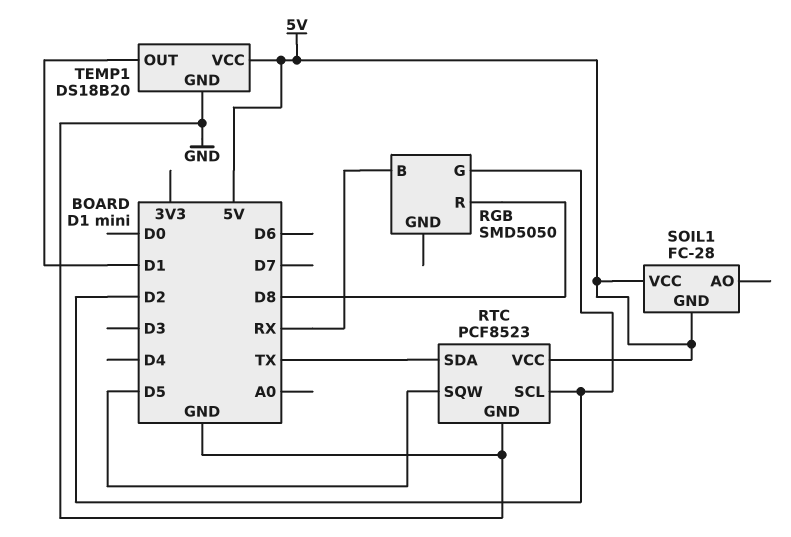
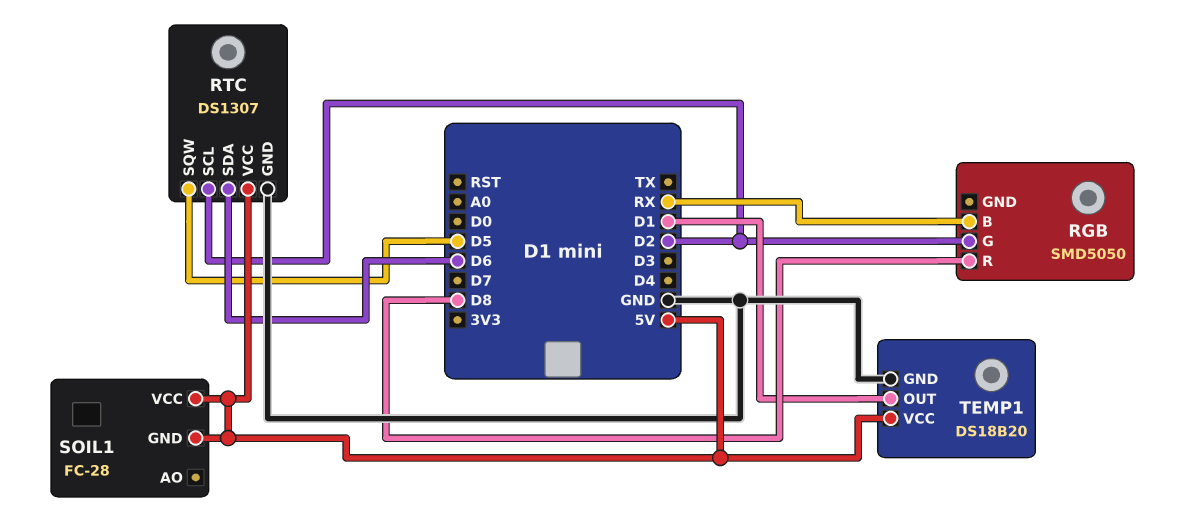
RTC: PCF8523 -> DS1307
RTC pin SDA: TX -> D6

